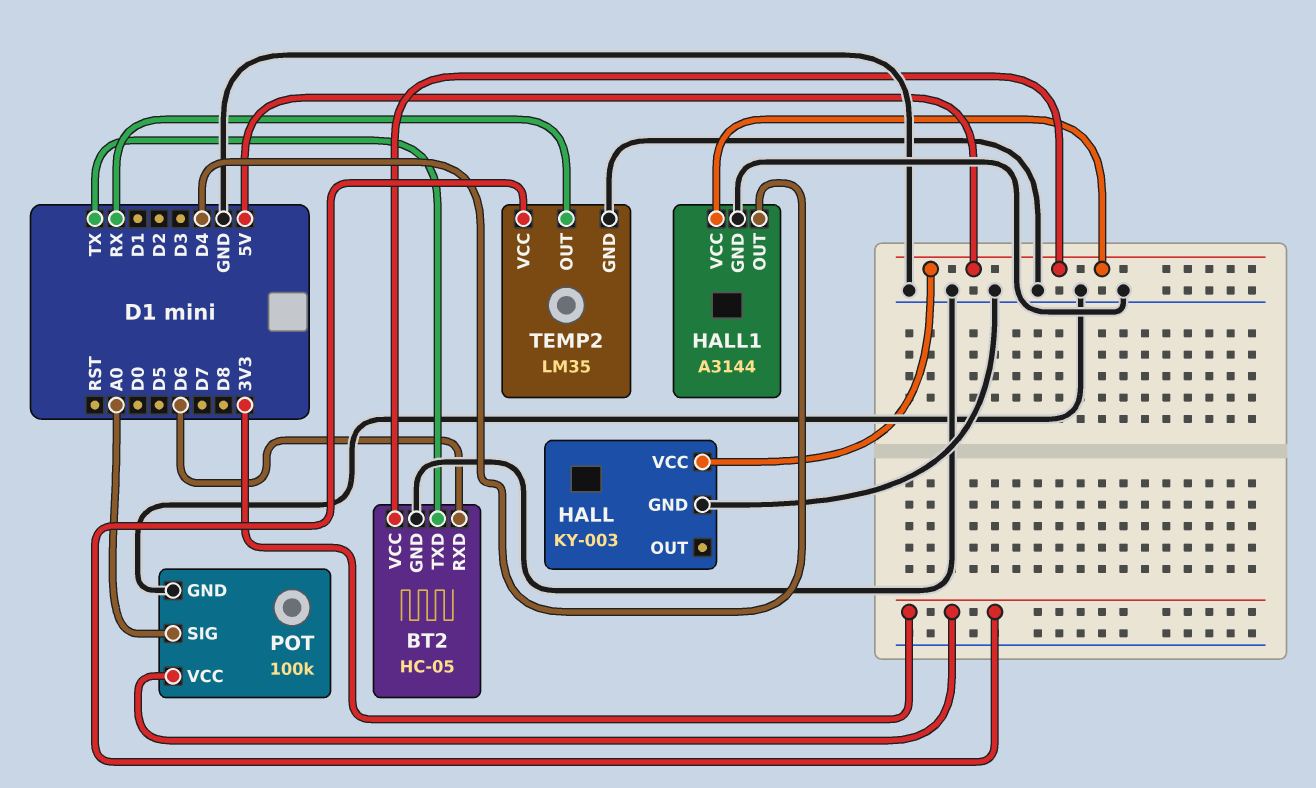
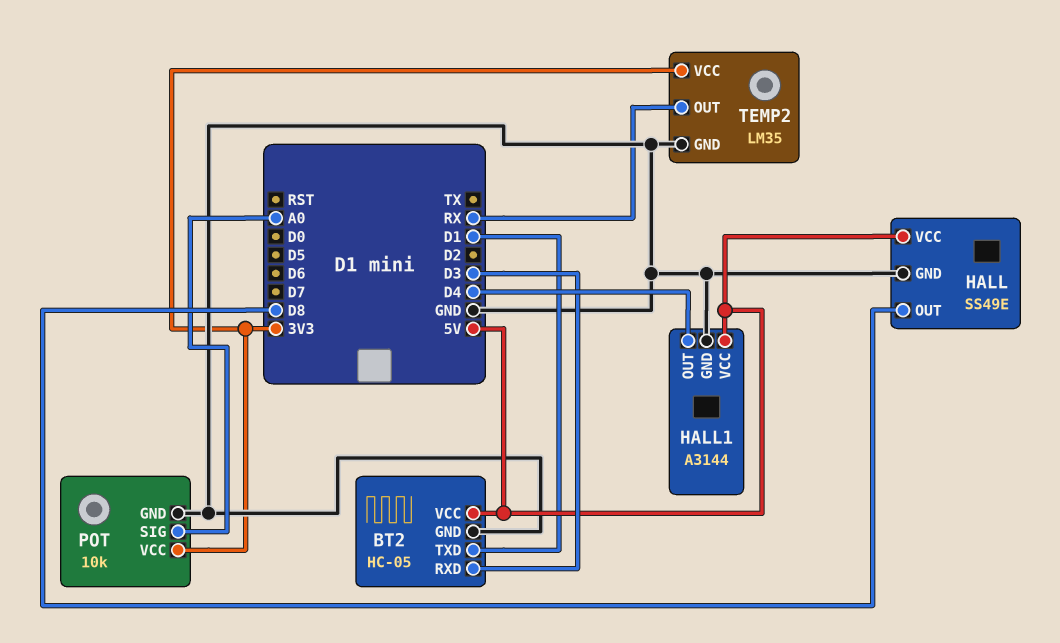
BT2 pin RXD: D6 -> D3
BT2 pin TXD: TX -> D1
HALL: KY-003 -> SS49E
HALL pin OUT: none -> D8
POT: 100k -> 10k

